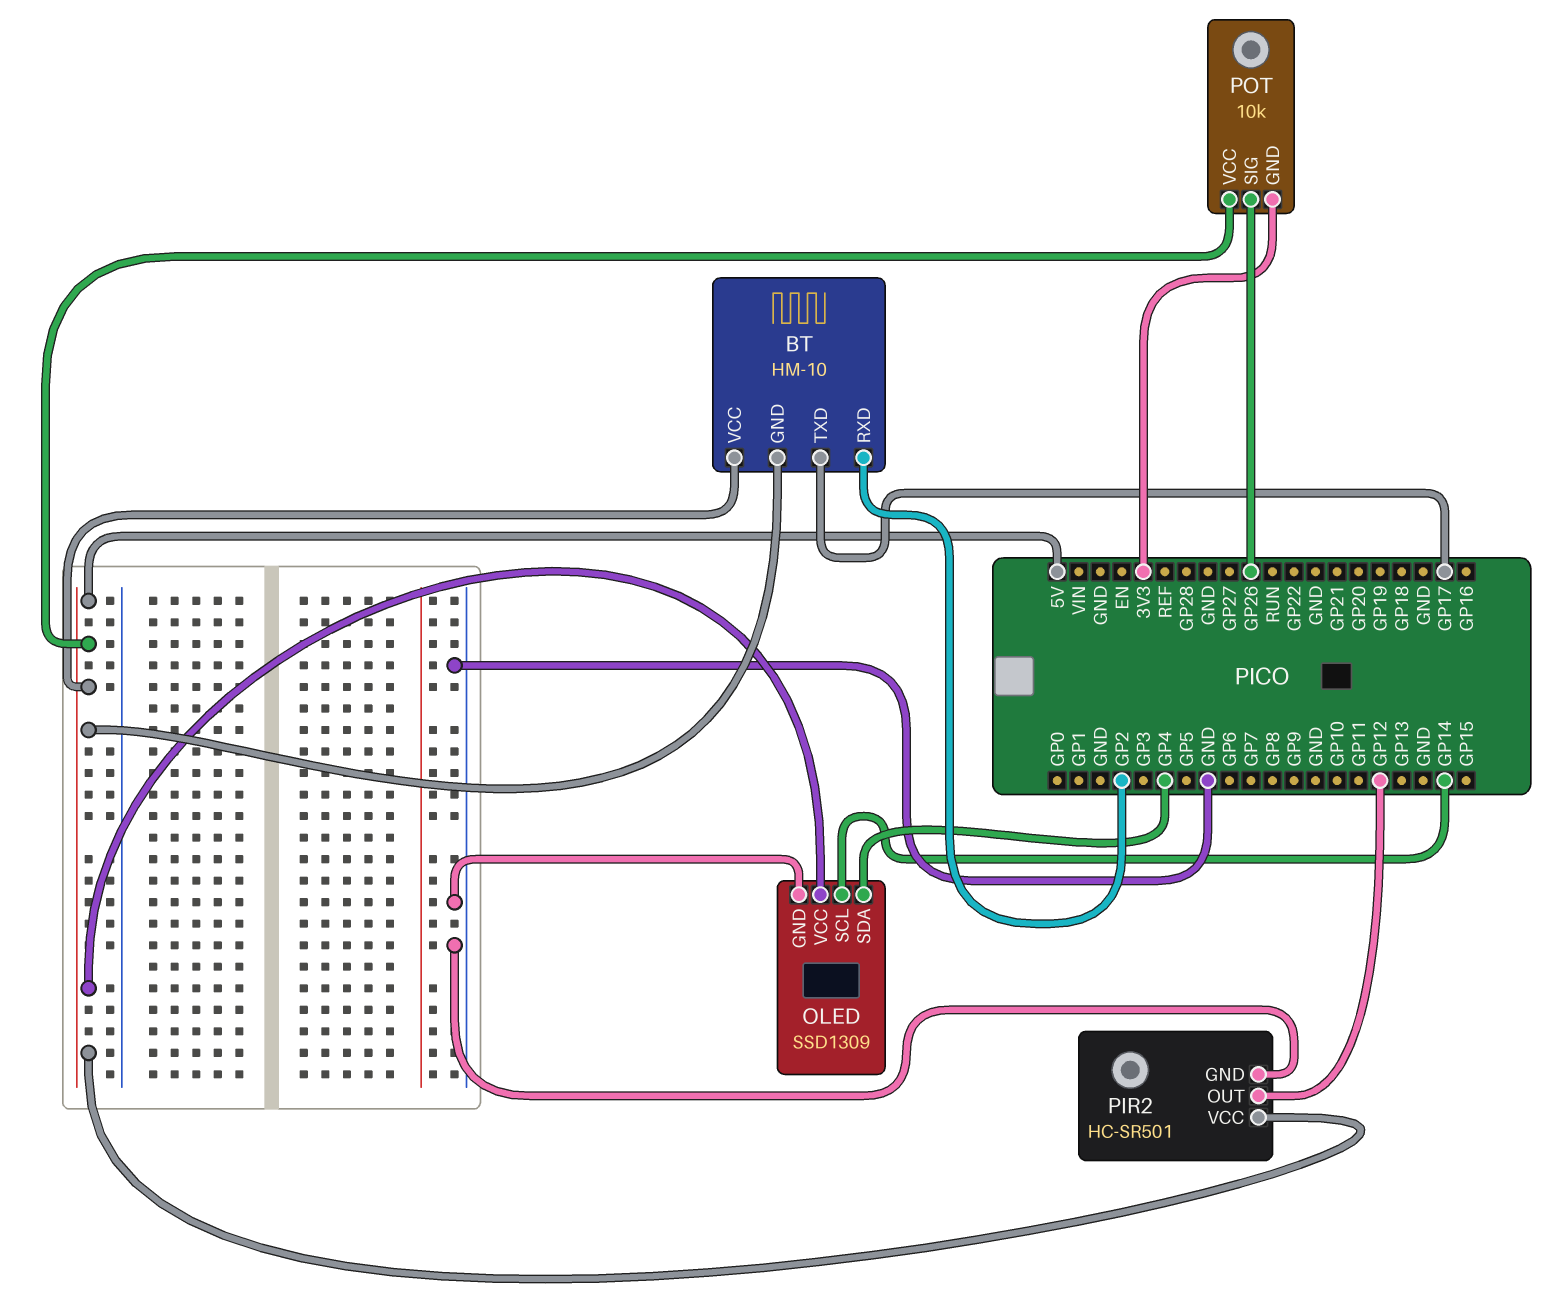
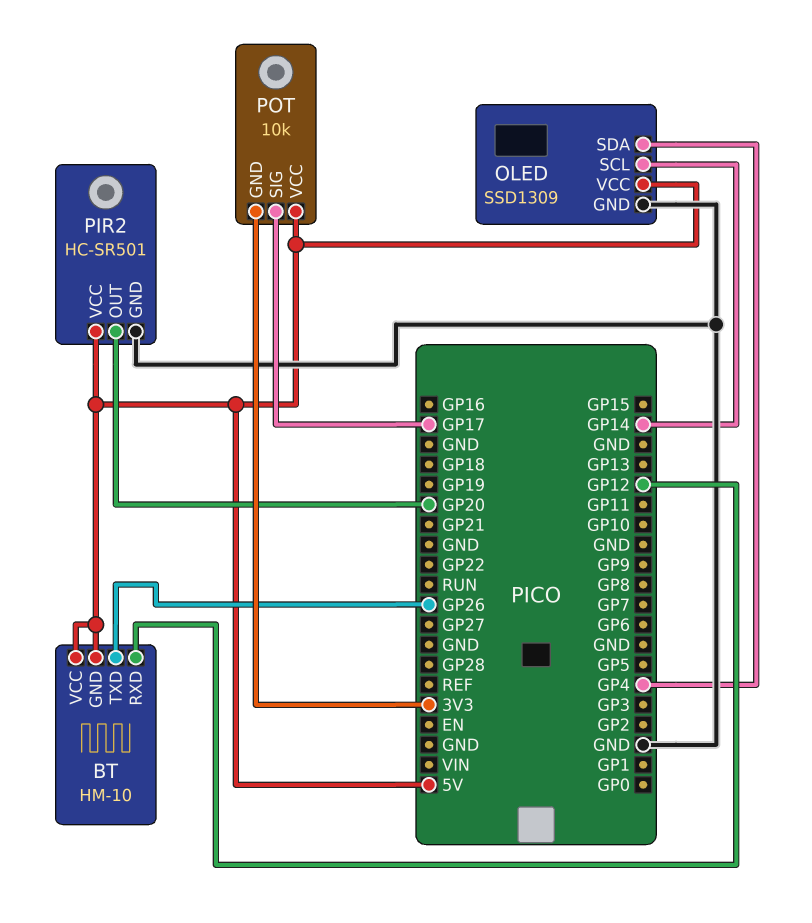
BT pin RXD: GP2 -> GP12
BT pin TXD: GP17 -> GP26
PIR2 pin OUT: GP12 -> GP20
POT pin SIG: GP26 -> GP17

